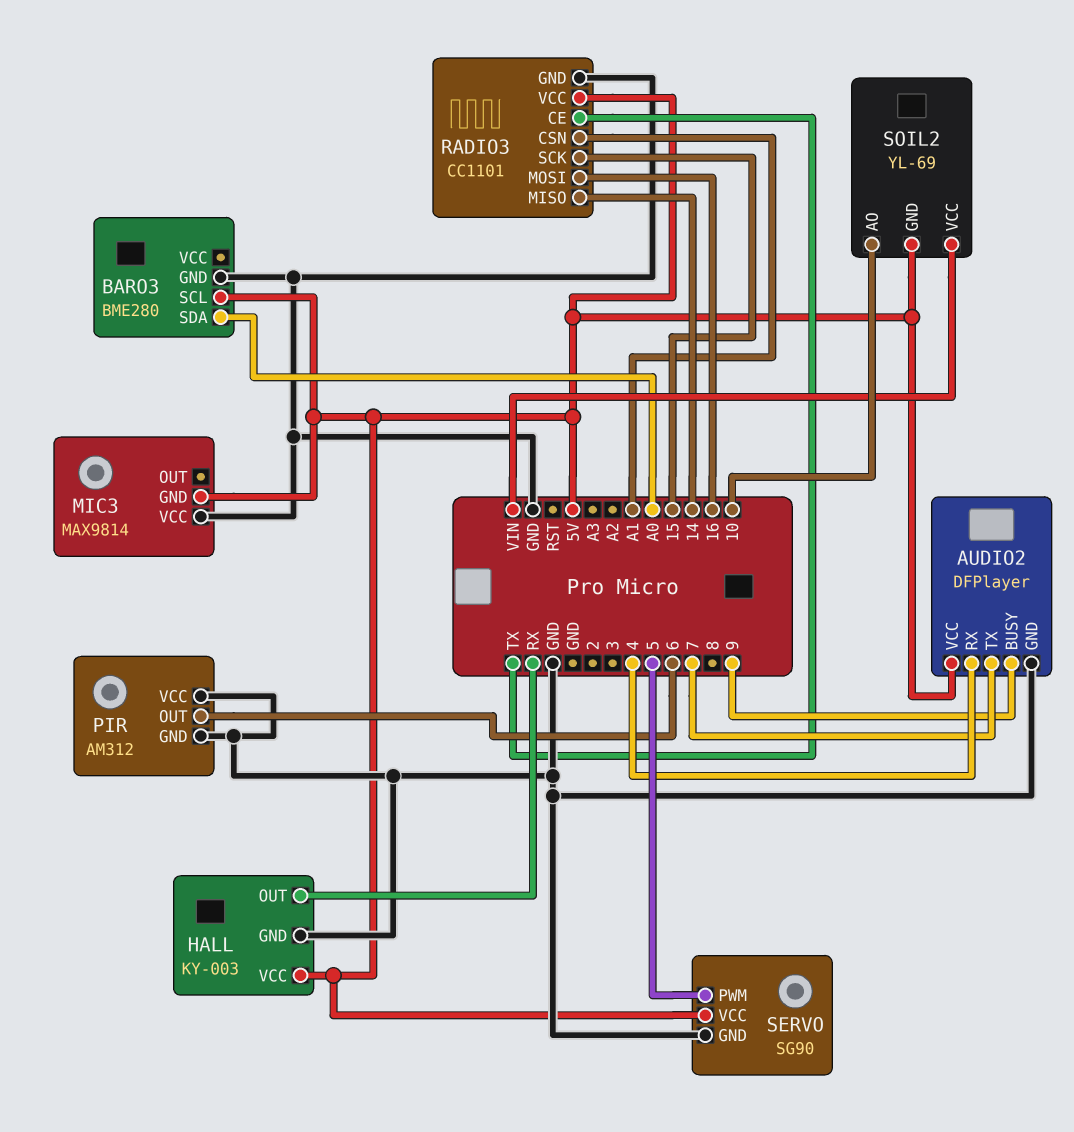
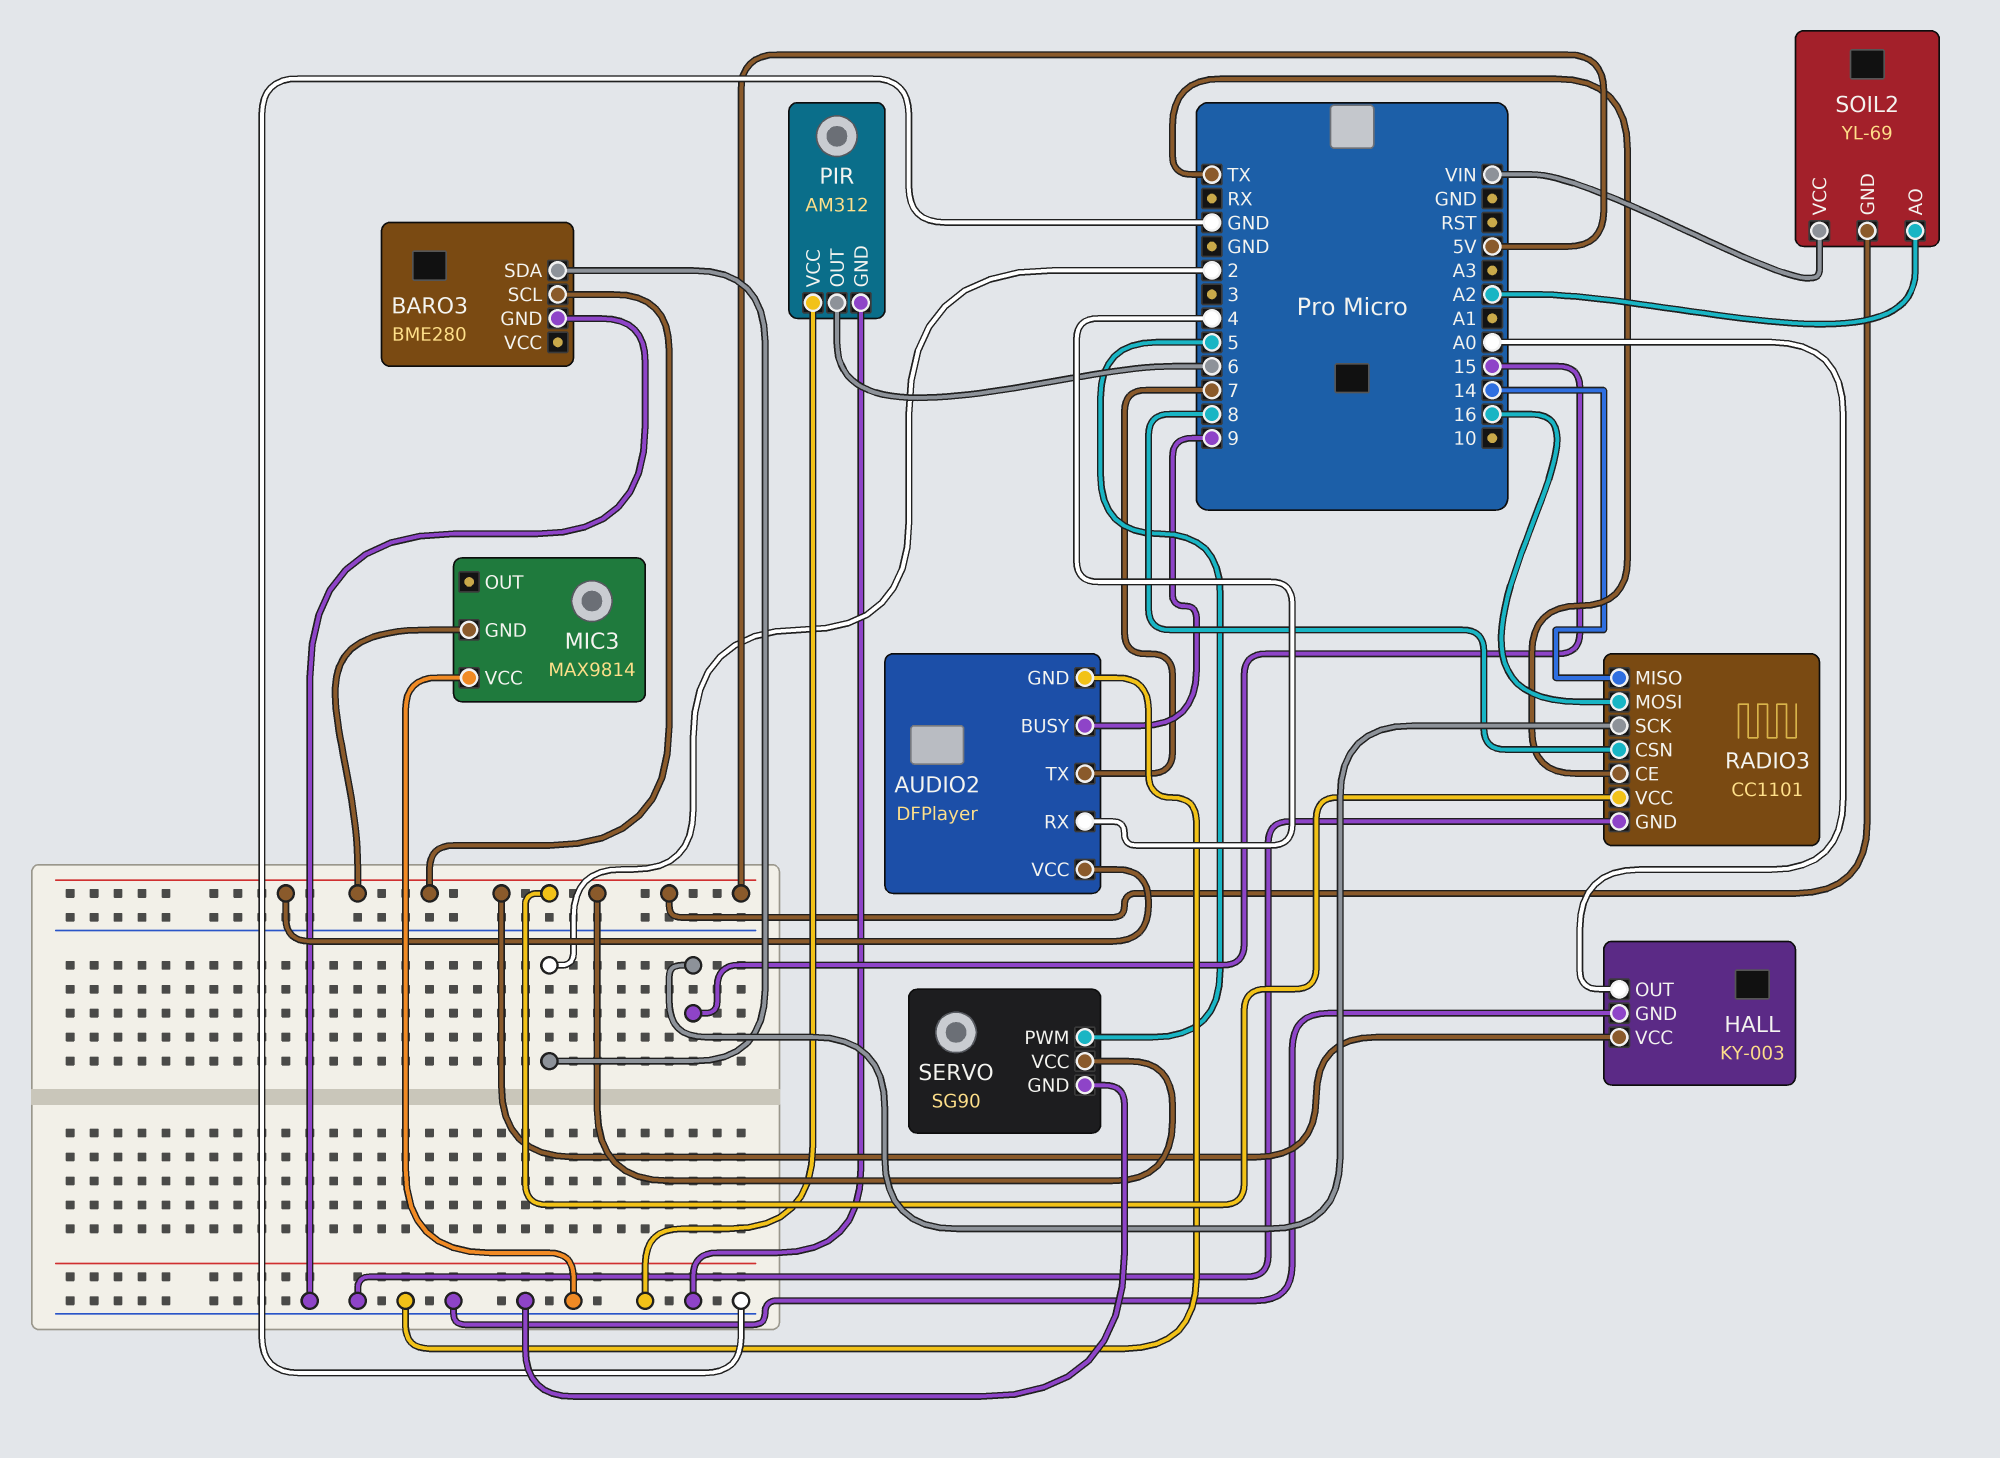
BARO3 pin SDA: A0 -> 2
HALL pin OUT: RX -> A0
RADIO3 pin CSN: A1 -> 8
SOIL2 pin AO: 10 -> A2

